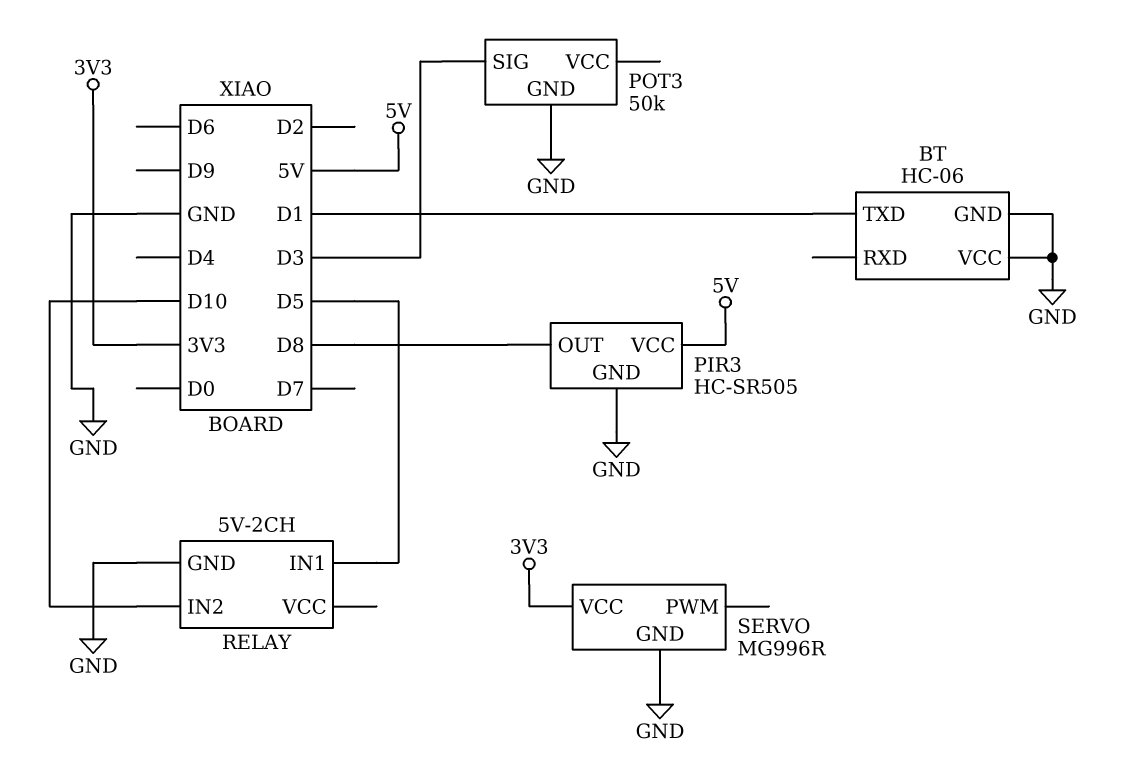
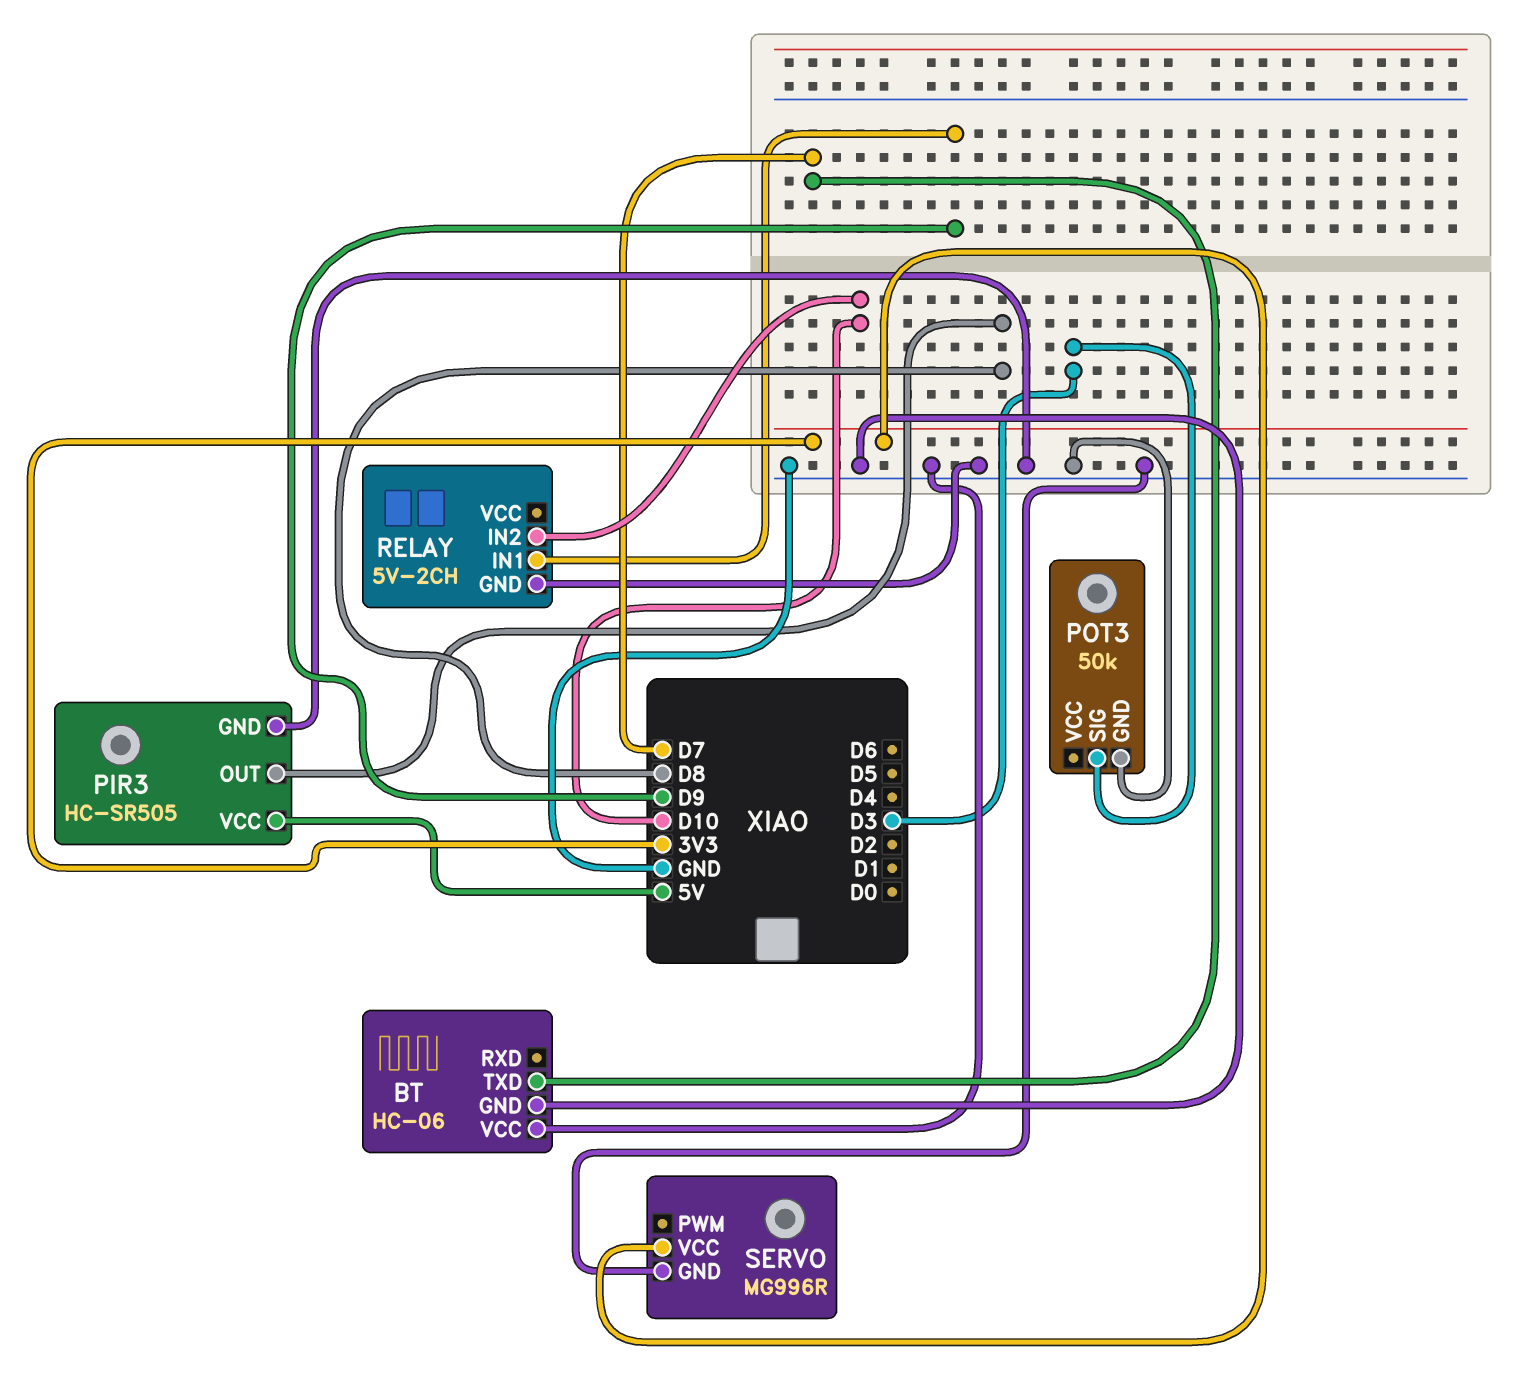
BT pin TXD: D1 -> D7
RELAY pin IN1: D5 -> D9

